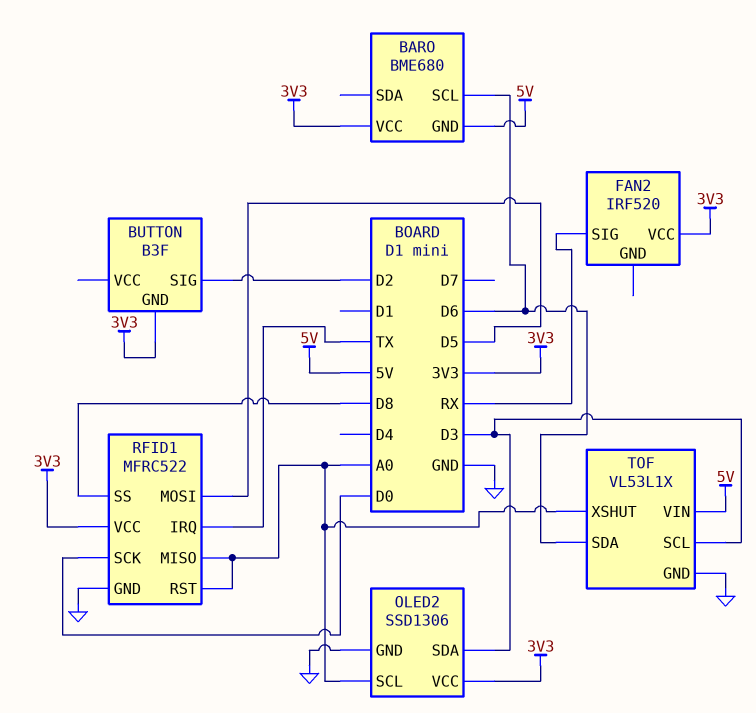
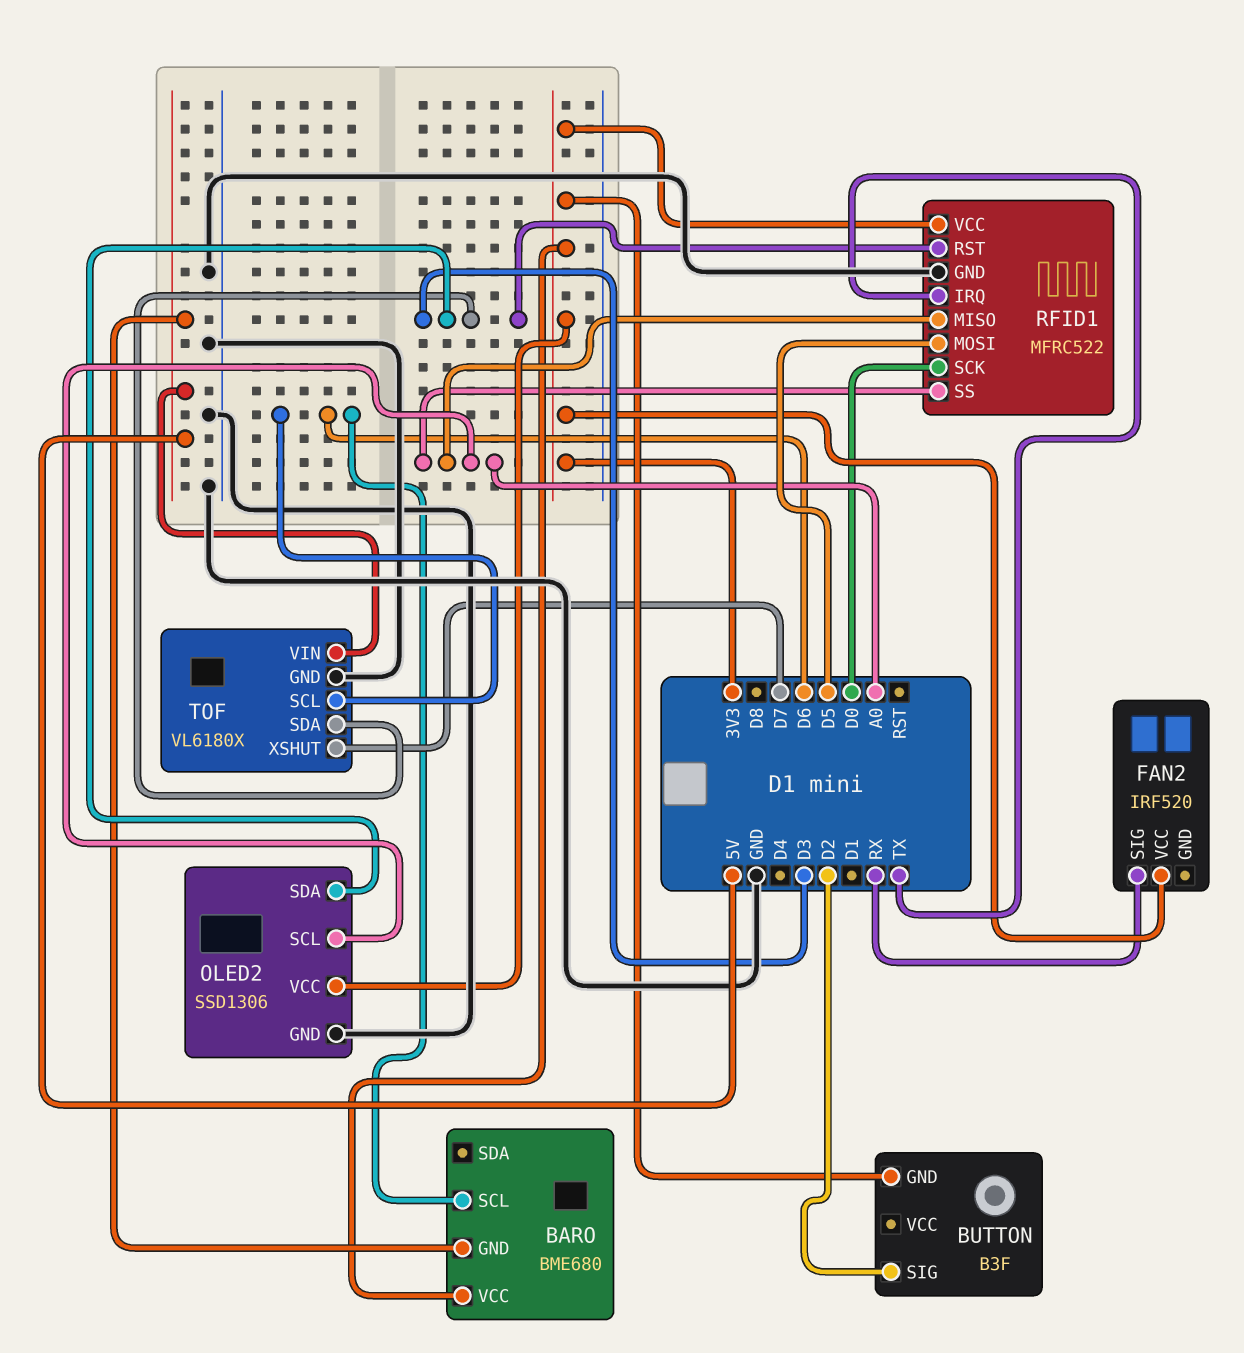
RFID1 pin RST: A0 -> D3
RFID1 pin SS: D8 -> A0
TOF: VL53L1X -> VL6180X
TOF pin SCL: D3 -> D6
TOF pin SDA: D6 -> D3
TOF pin XSHUT: A0 -> D7

